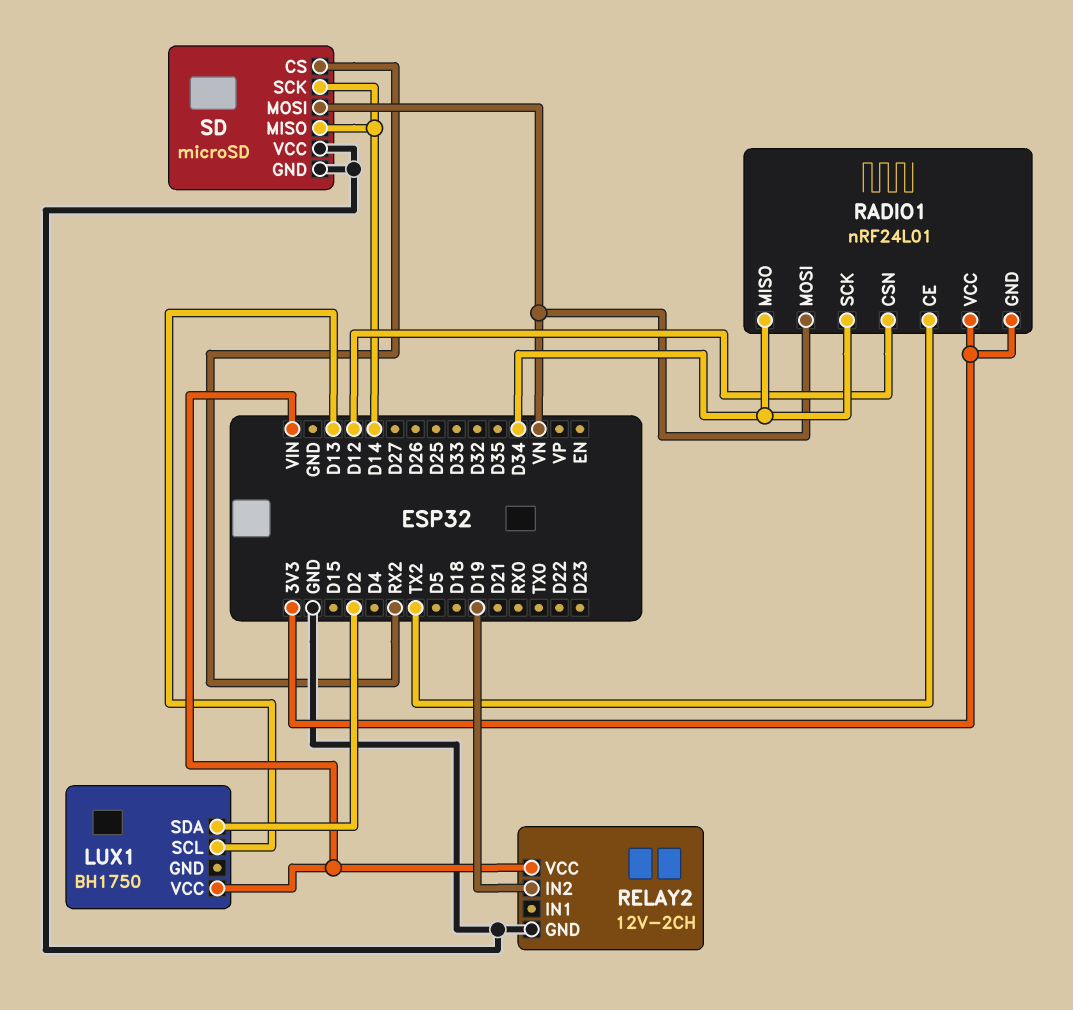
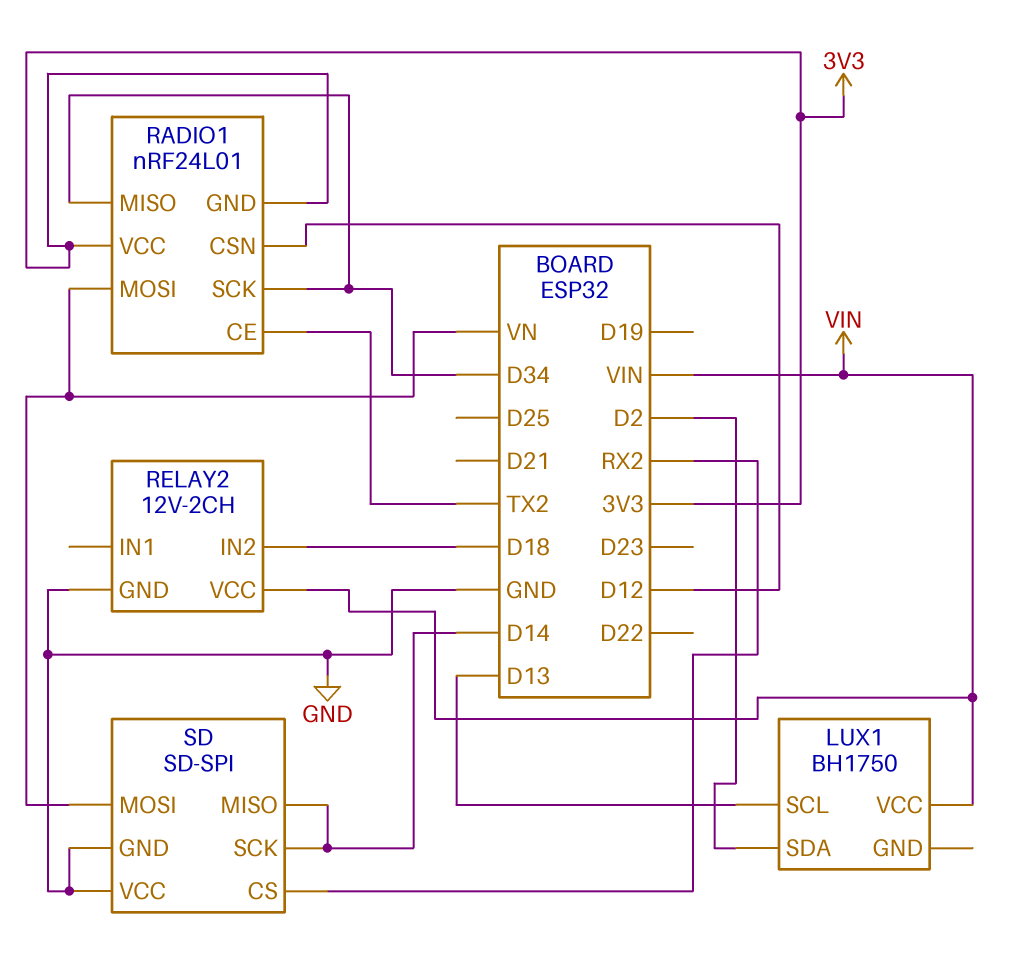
RELAY2 pin IN2: D19 -> D18
SD: microSD -> SD-SPI

